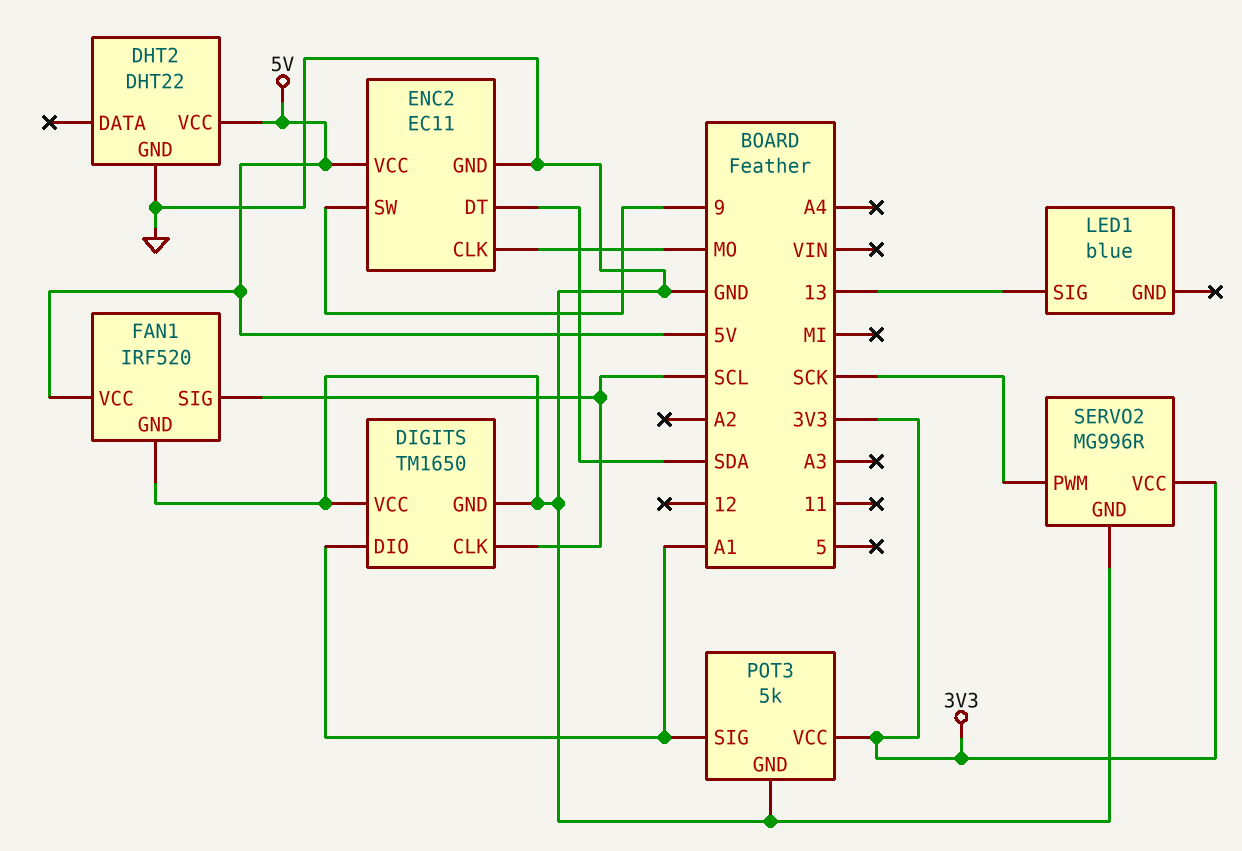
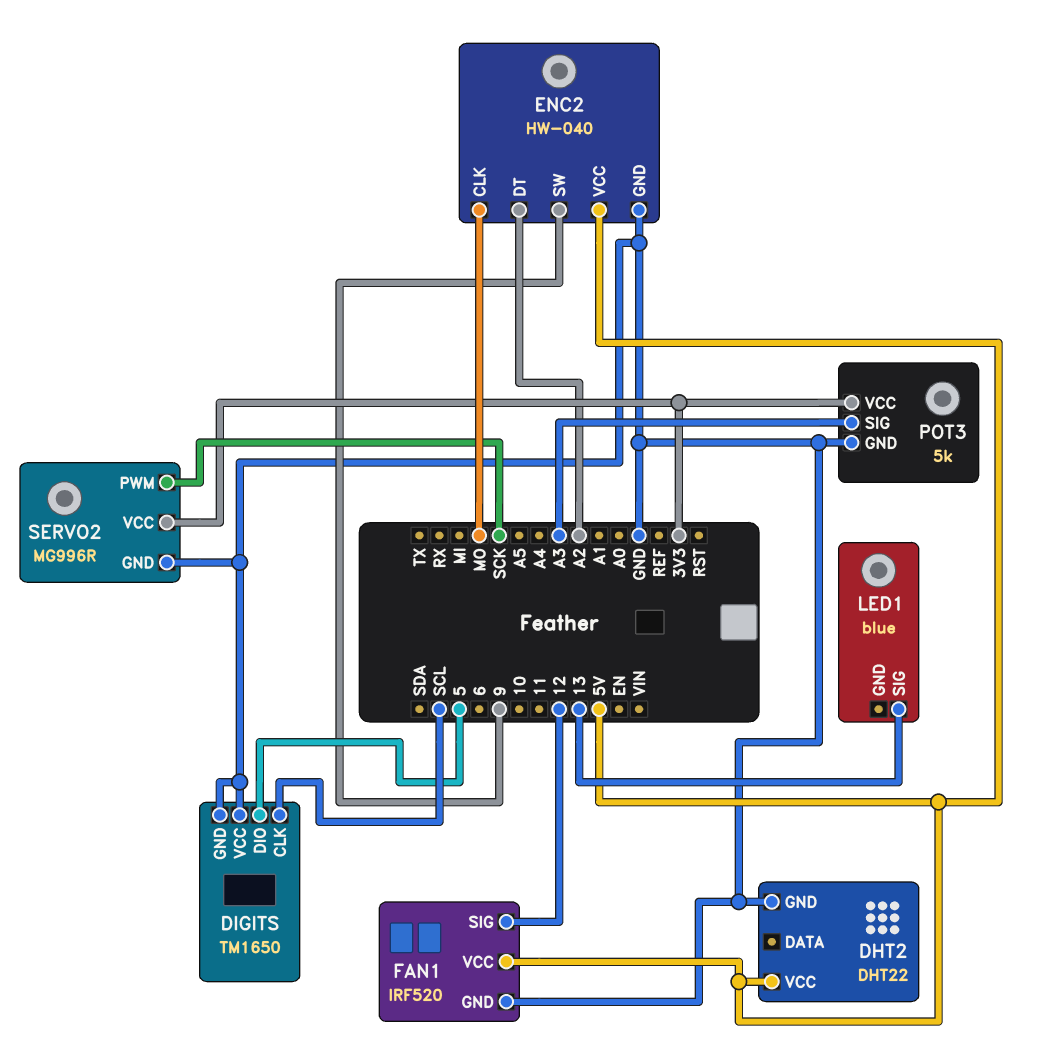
DIGITS pin DIO: A1 -> 5
ENC2: EC11 -> HW-040
ENC2 pin DT: SDA -> A2
FAN1 pin SIG: SCL -> 12
POT3 pin SIG: A1 -> A3

